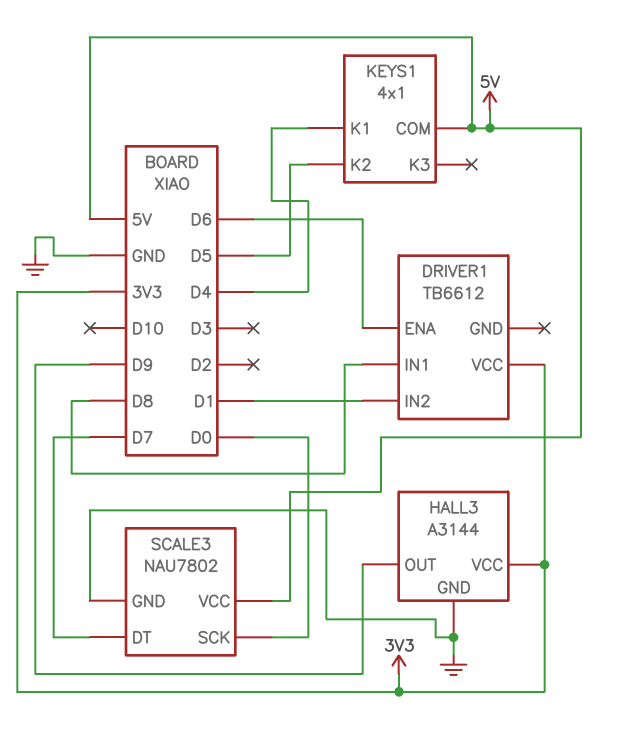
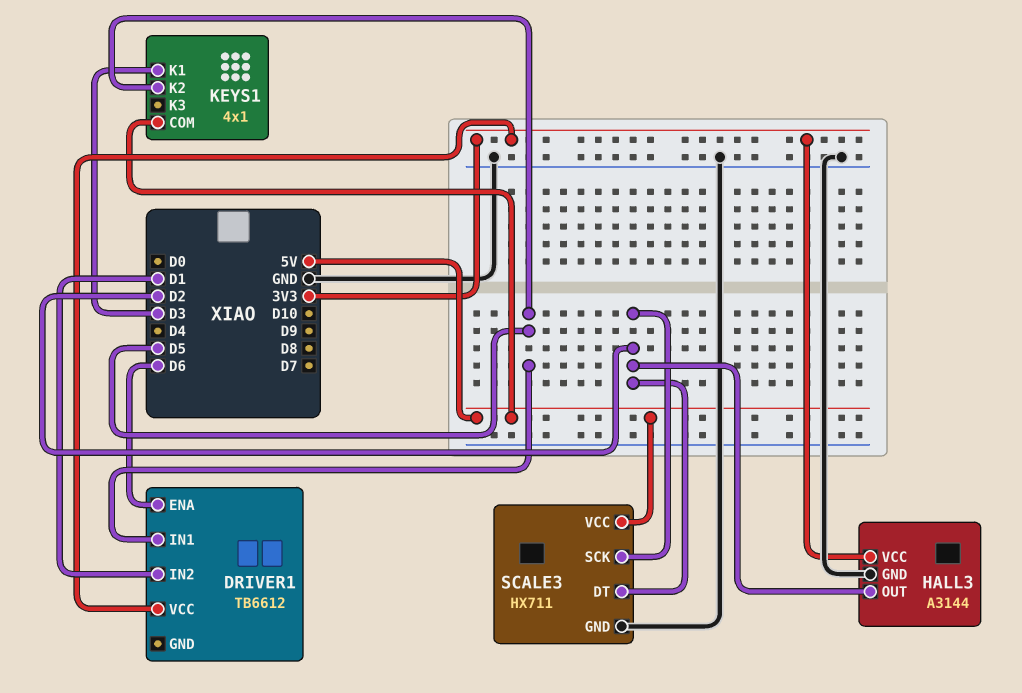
DRIVER1 pin IN1: D8 -> D5
HALL3 pin OUT: D9 -> D2
KEYS1 pin K1: D4 -> D3
SCALE3: NAU7802 -> HX711
SCALE3 pin DT: D7 -> D2
SCALE3 pin SCK: D0 -> D2

